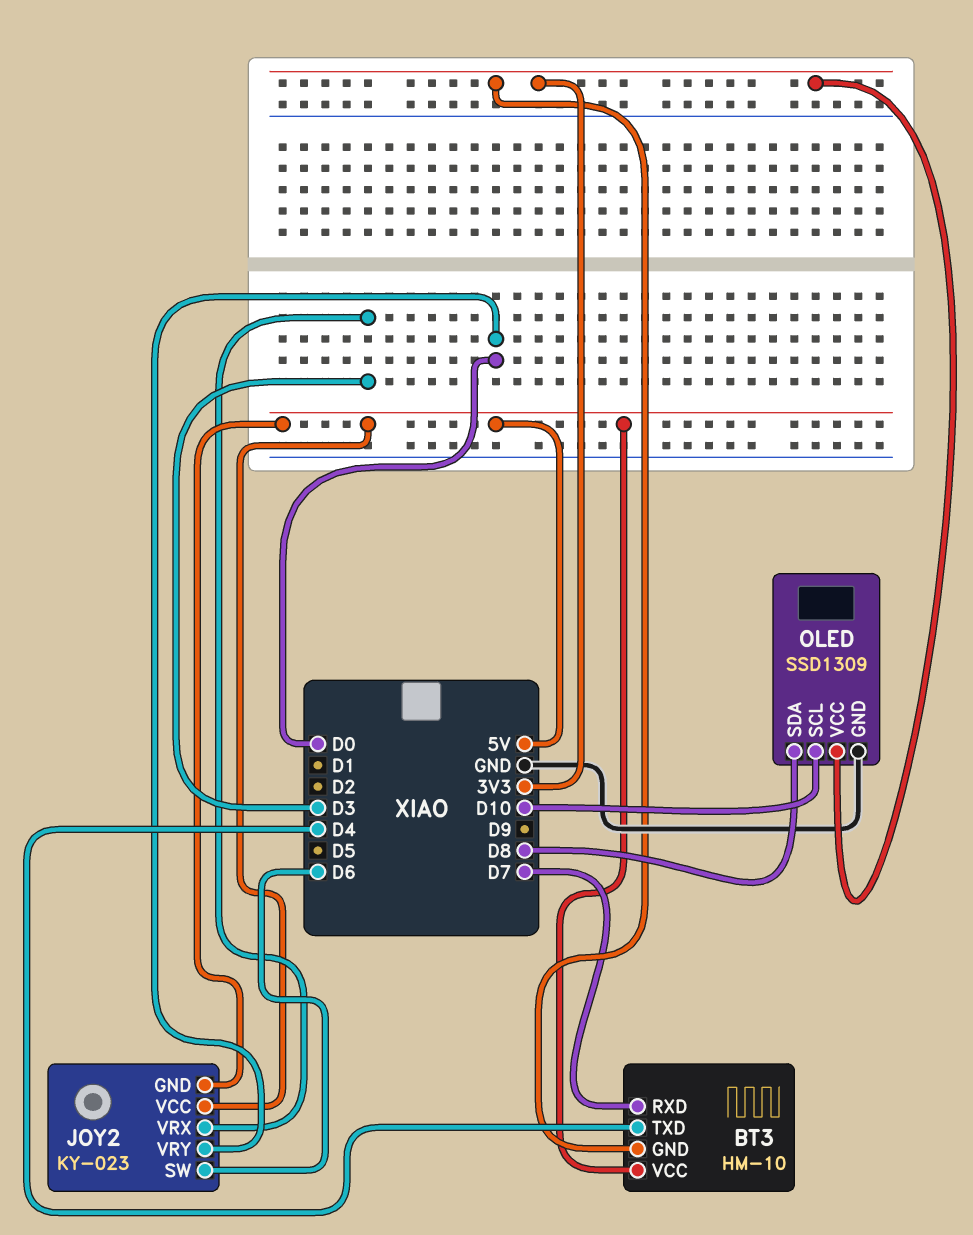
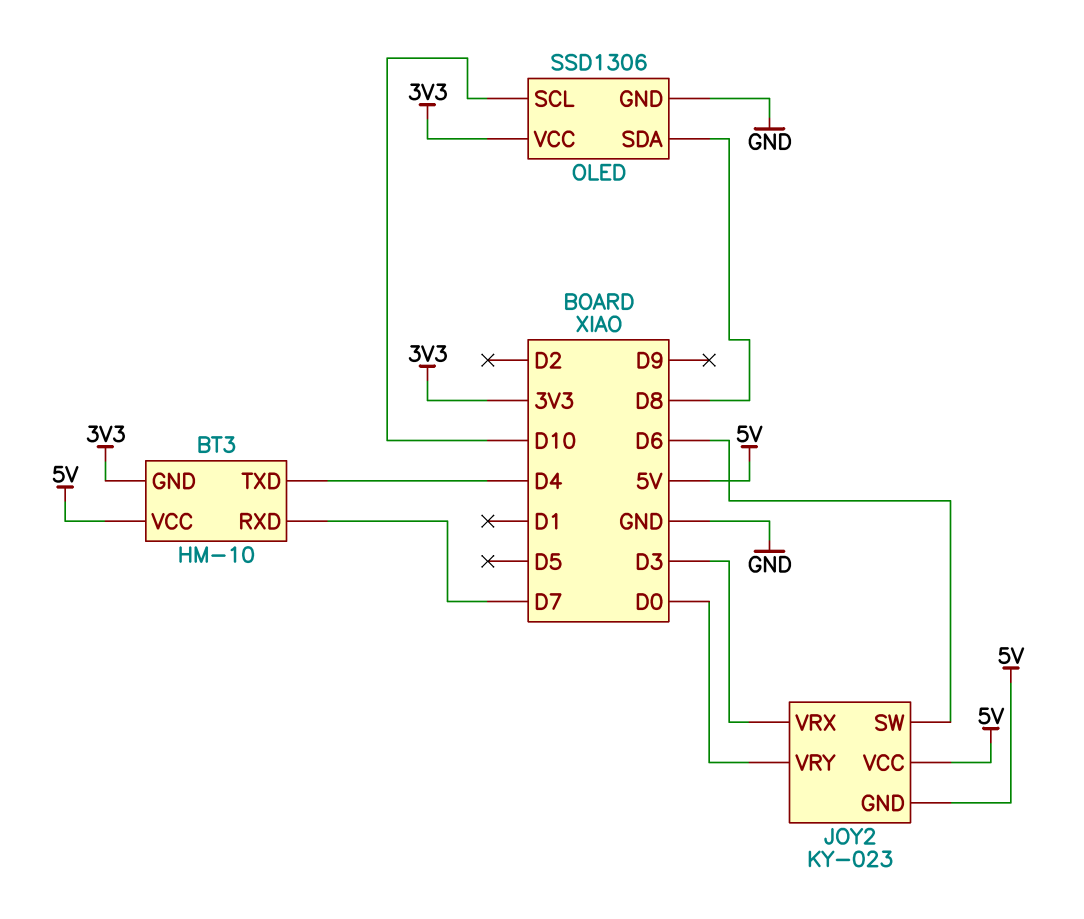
OLED: SSD1309 -> SSD1306

